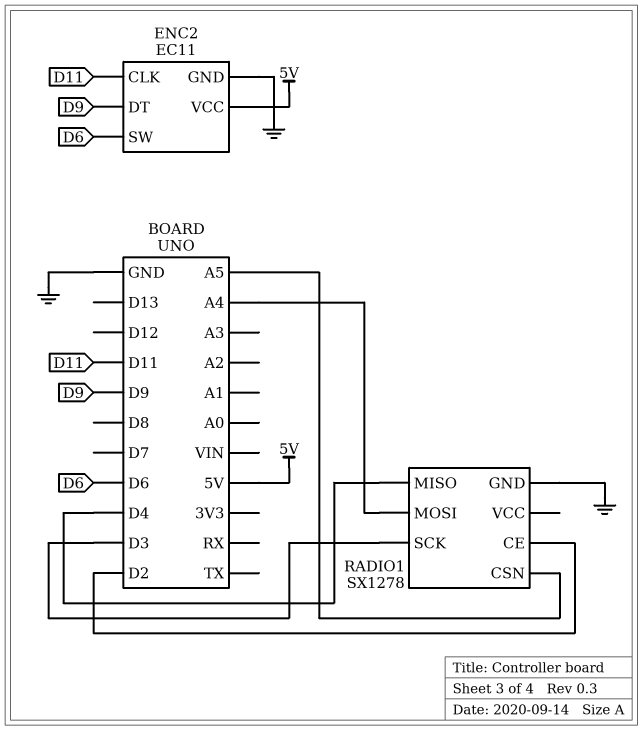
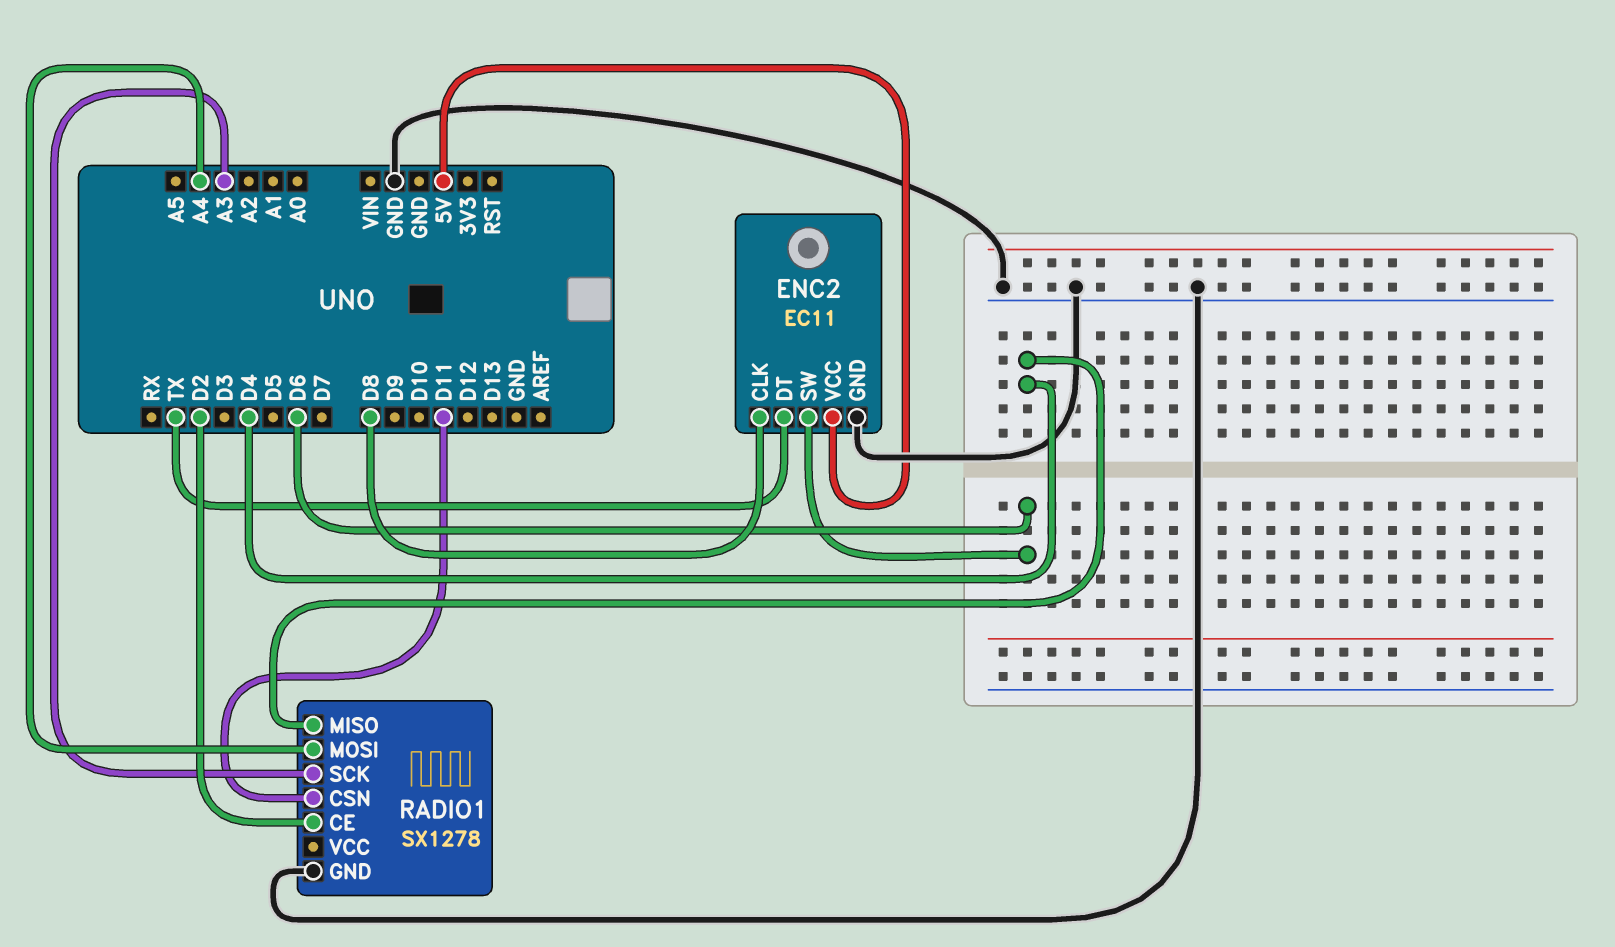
ENC2 pin CLK: D11 -> D8
ENC2 pin DT: D9 -> TX
RADIO1 pin CSN: A5 -> D11
RADIO1 pin SCK: D3 -> A3

